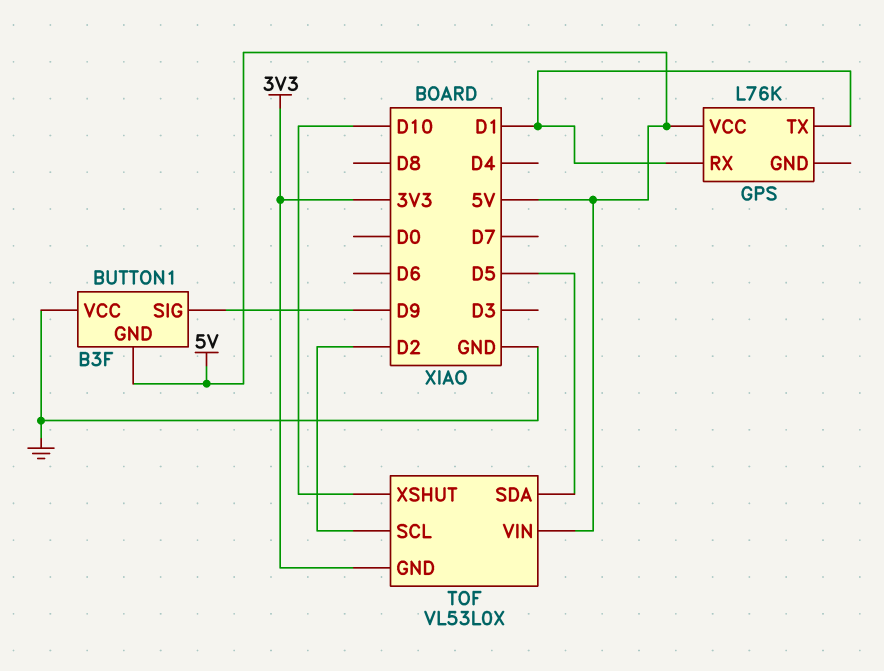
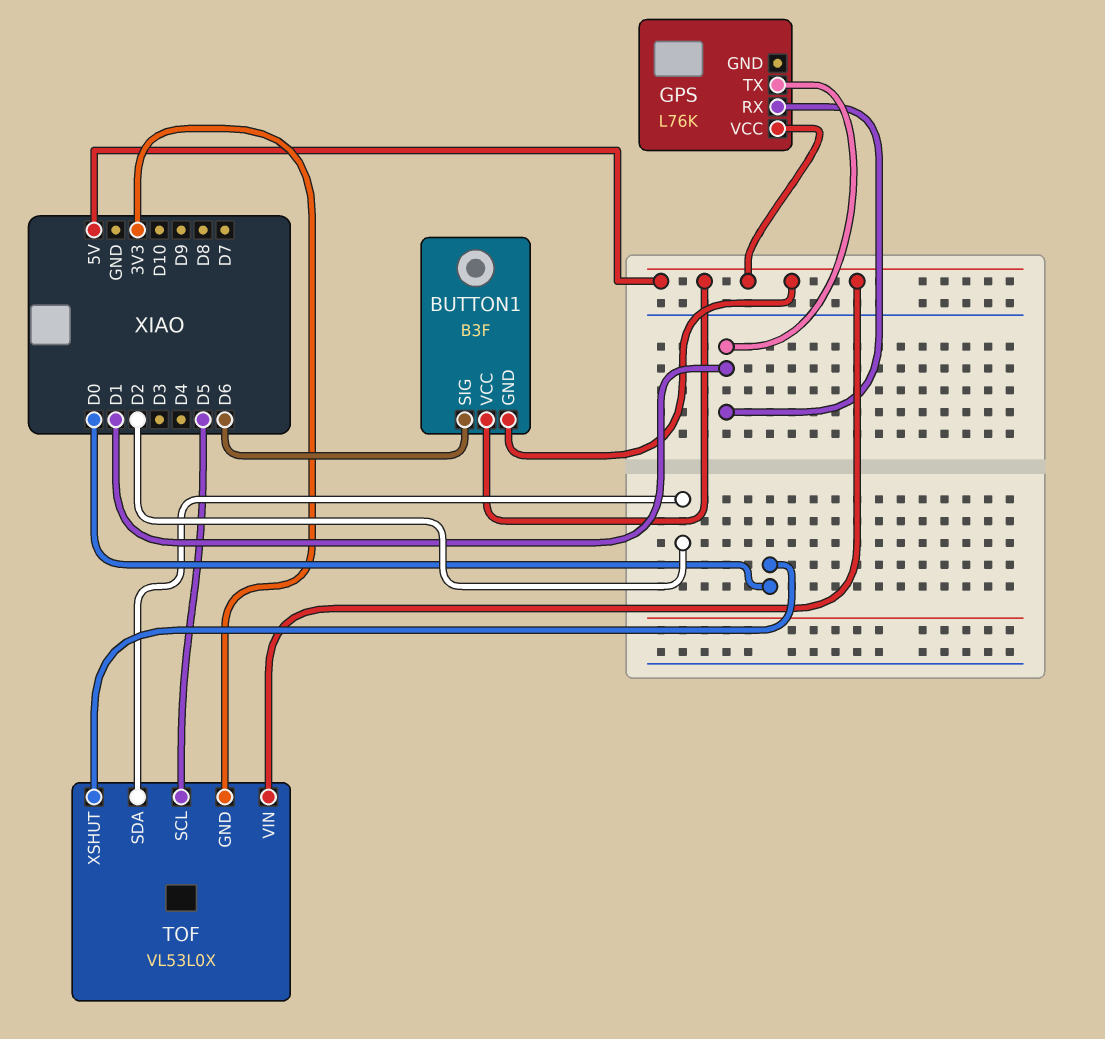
BUTTON1 pin SIG: D9 -> D6
BUTTON1 pin VCC: GND -> 5V
TOF pin SCL: D2 -> D5
TOF pin SDA: D5 -> D2
TOF pin XSHUT: D10 -> D0

